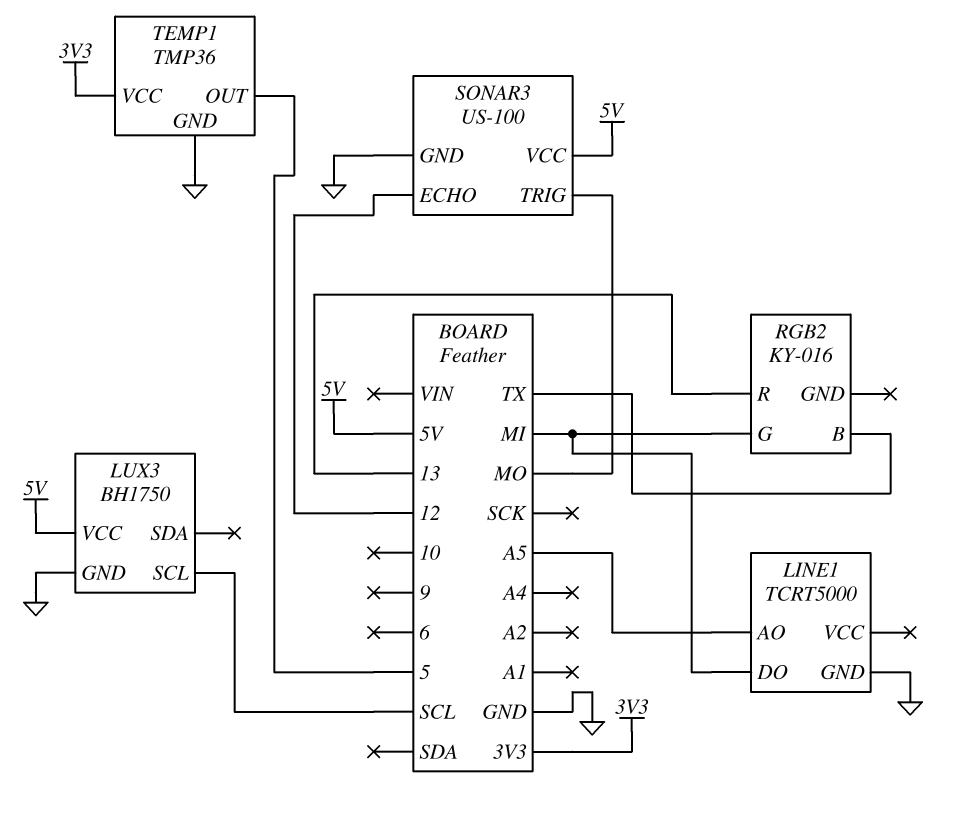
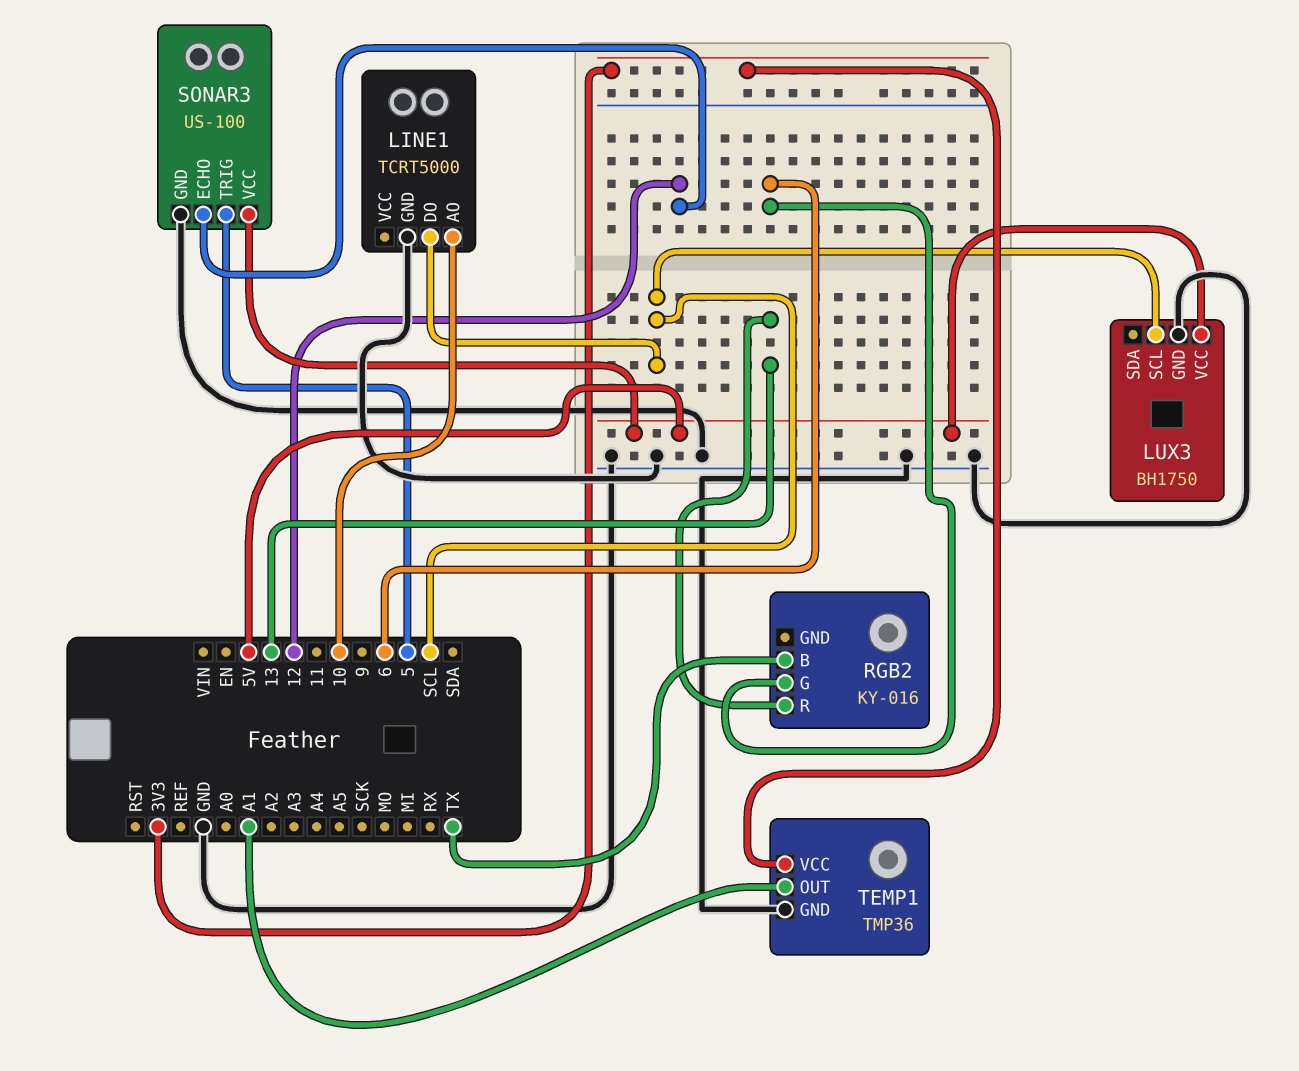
LINE1 pin AO: A5 -> 10
LINE1 pin DO: MI -> SCL
RGB2 pin G: MI -> 6
SONAR3 pin TRIG: MO -> 5
TEMP1 pin OUT: 5 -> A1

